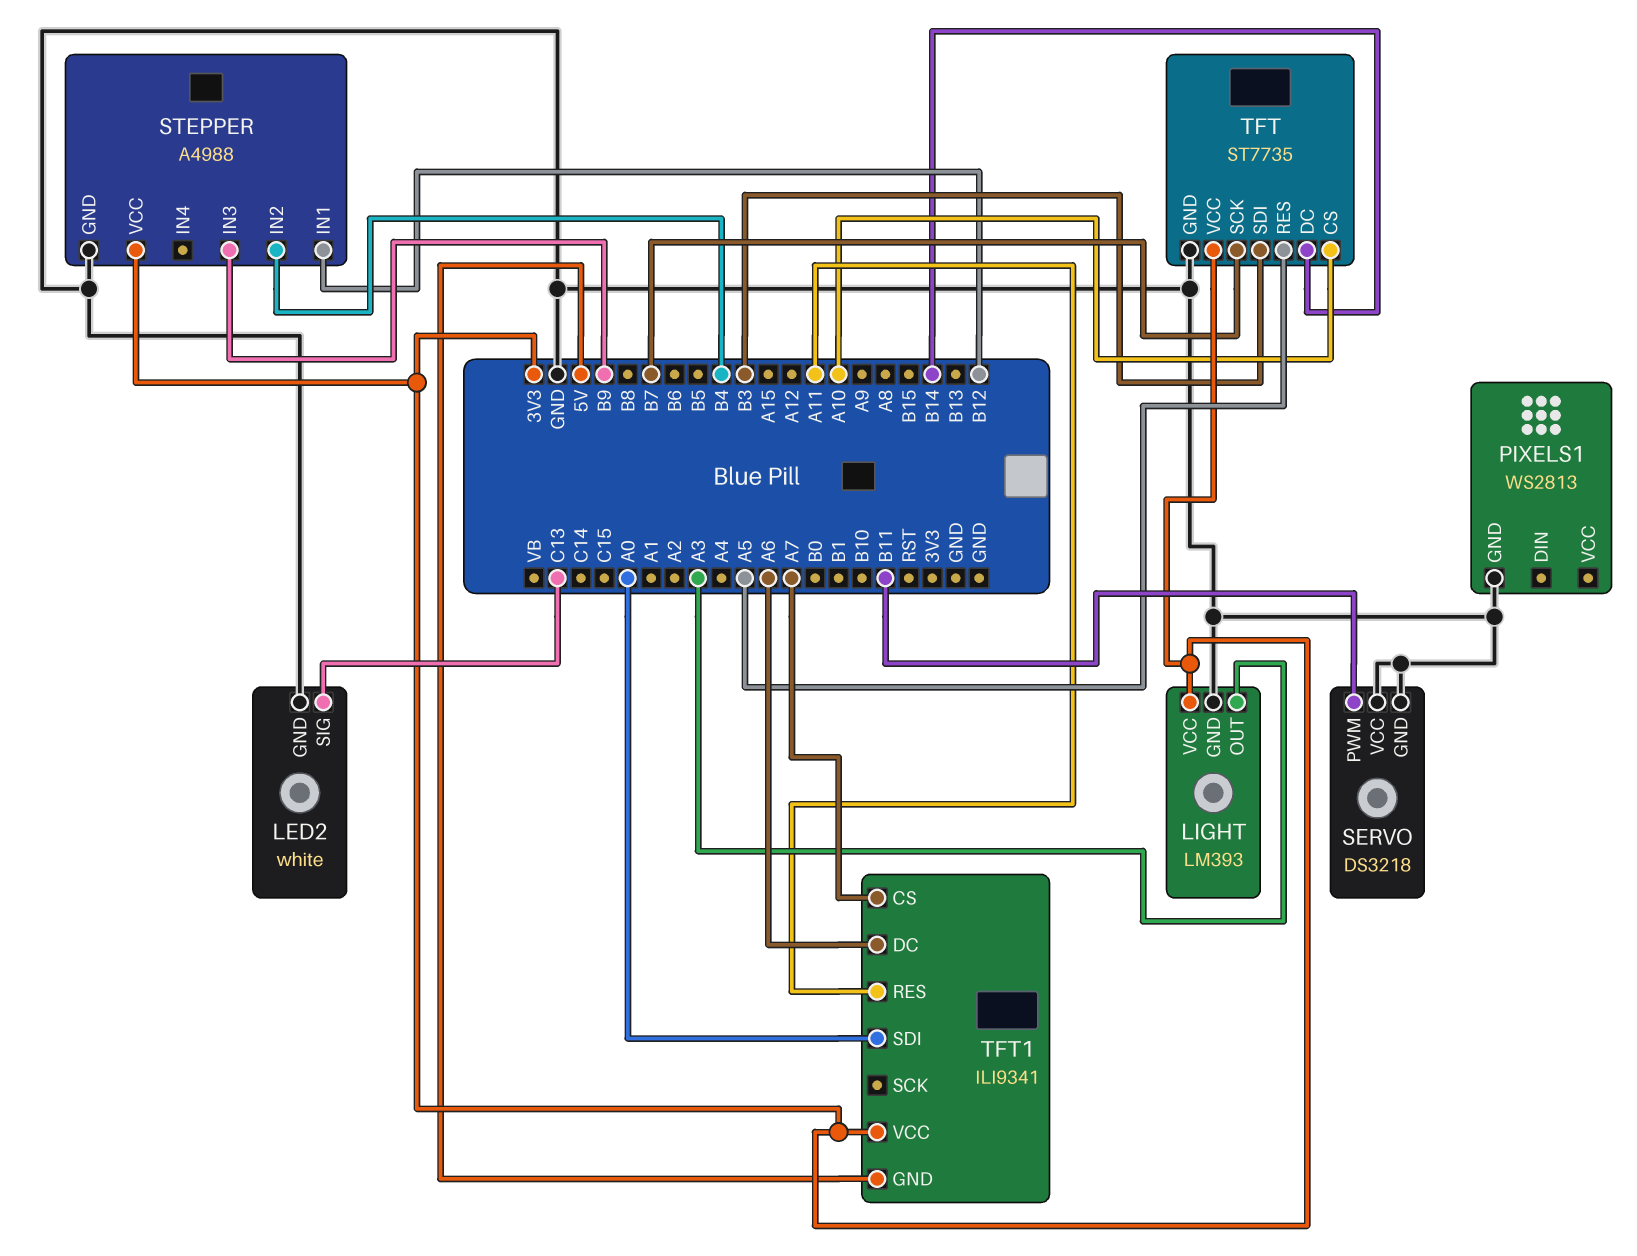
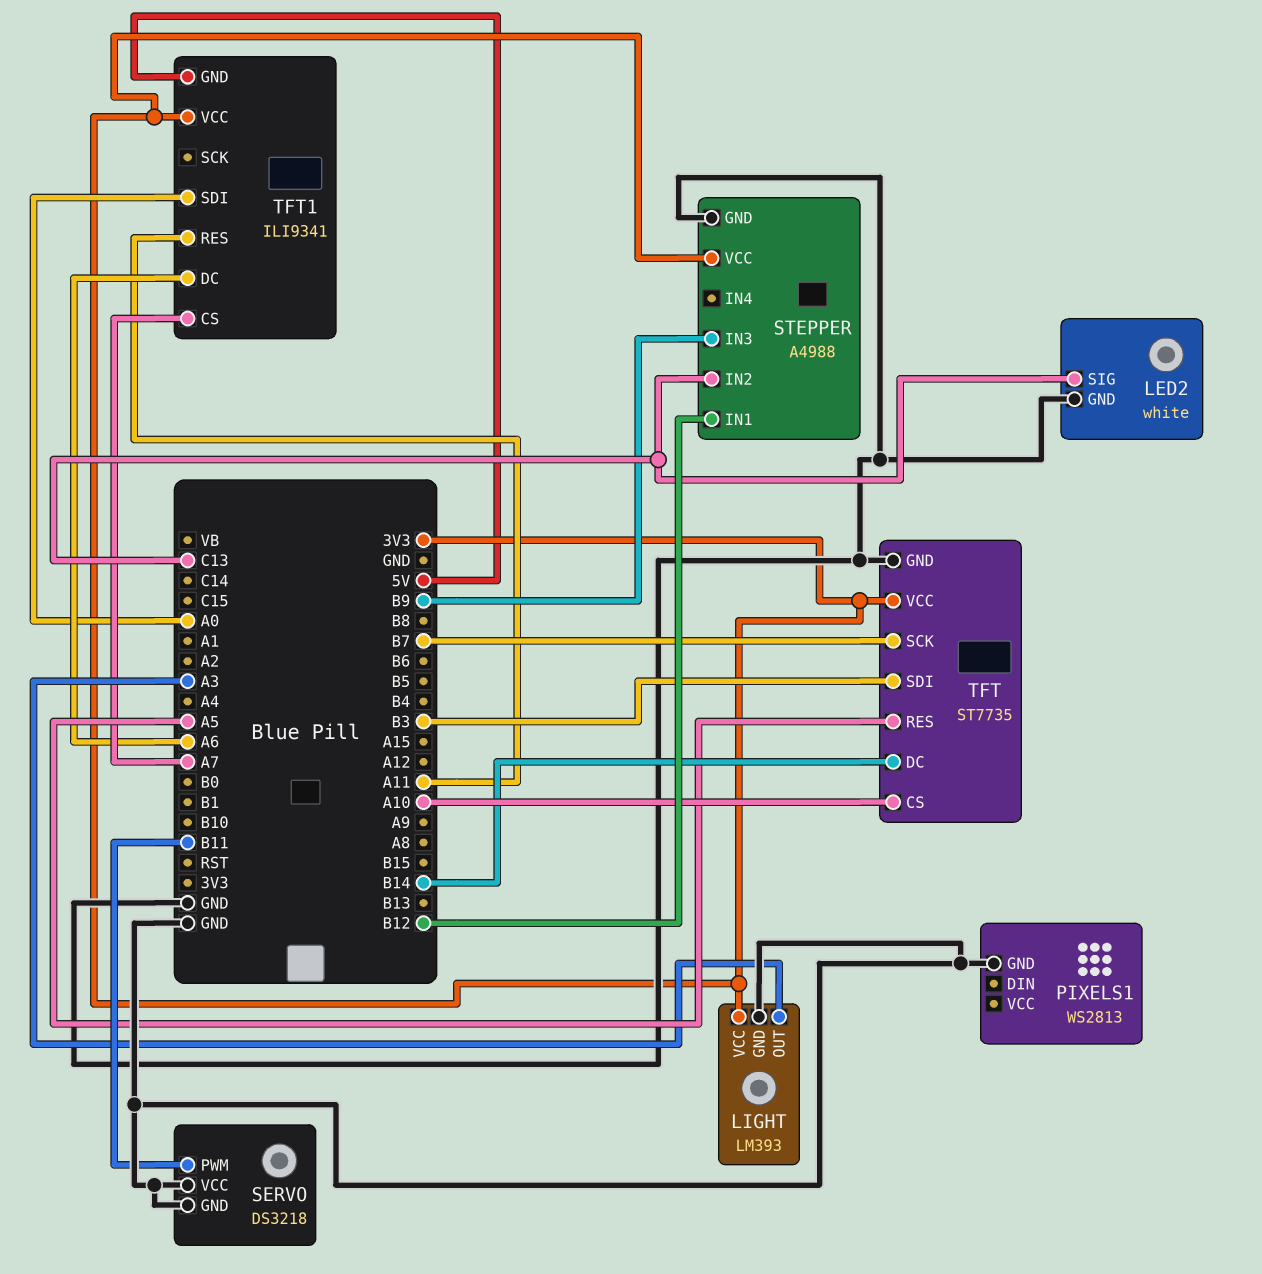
STEPPER pin IN2: B4 -> C13

